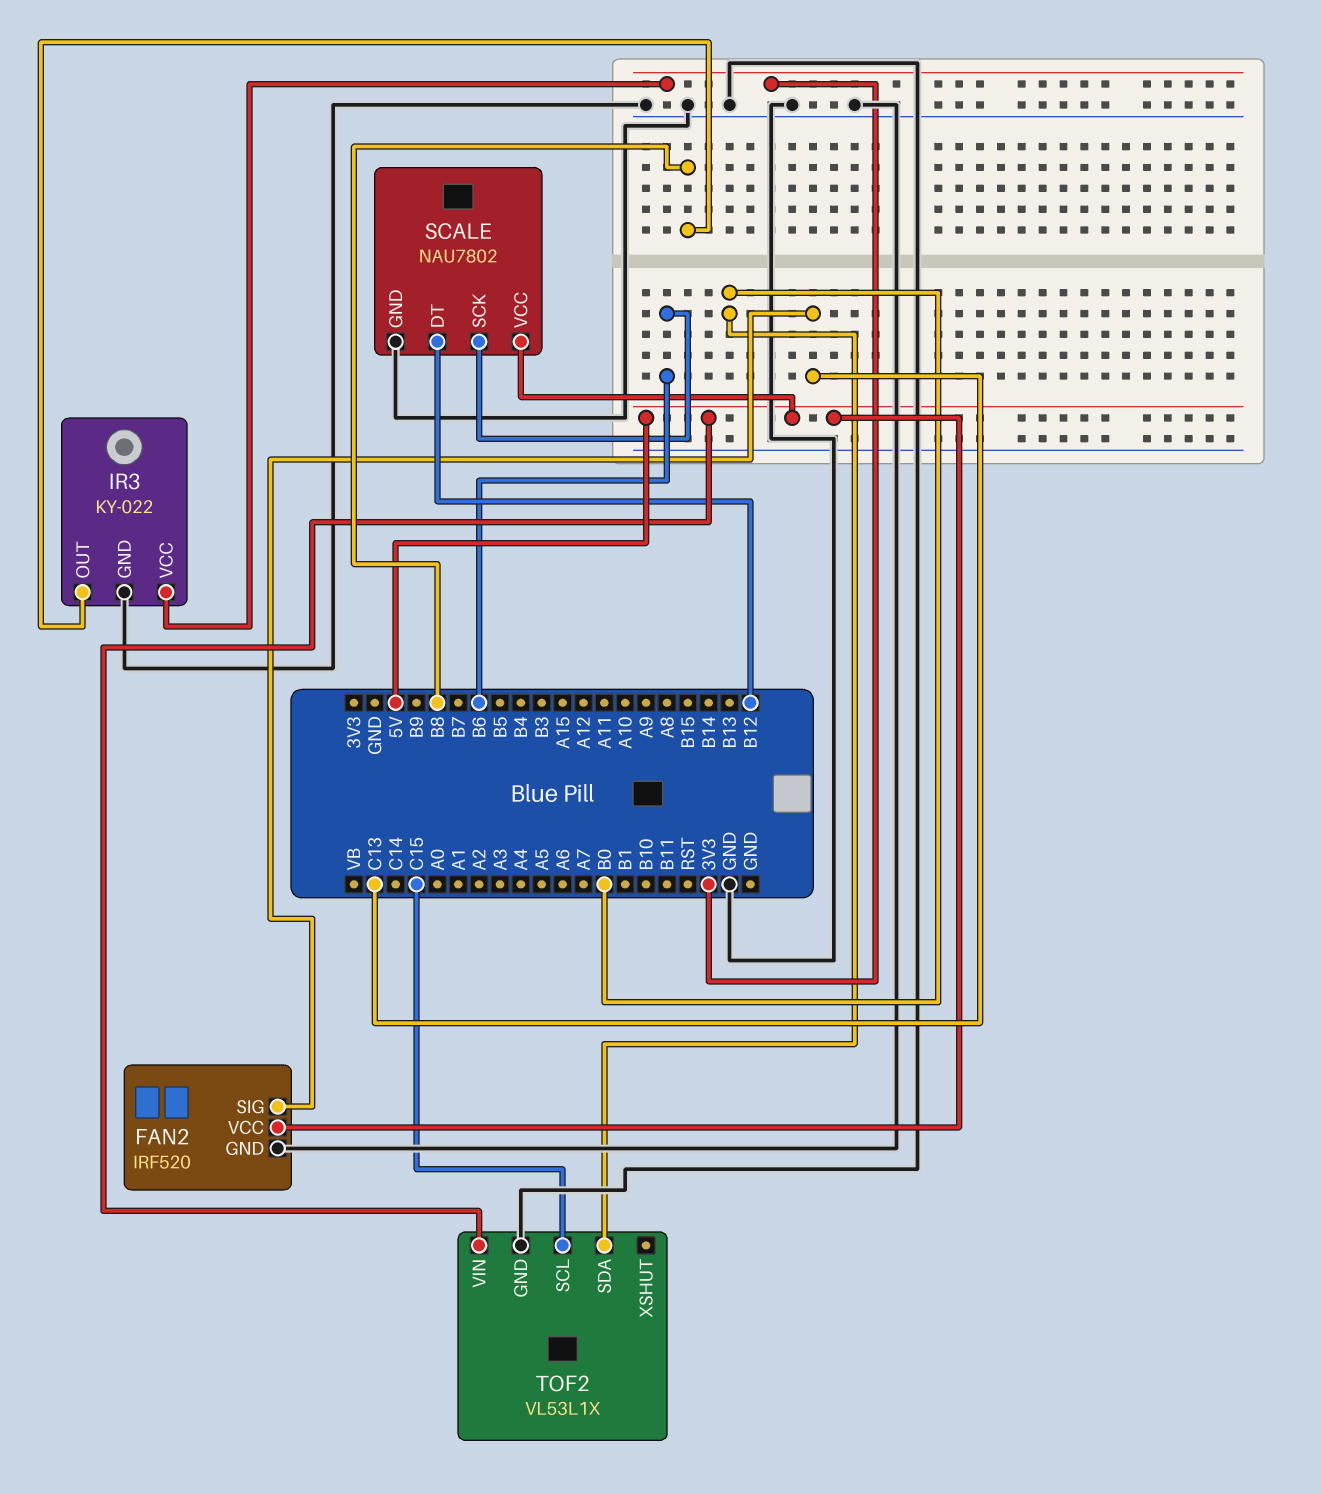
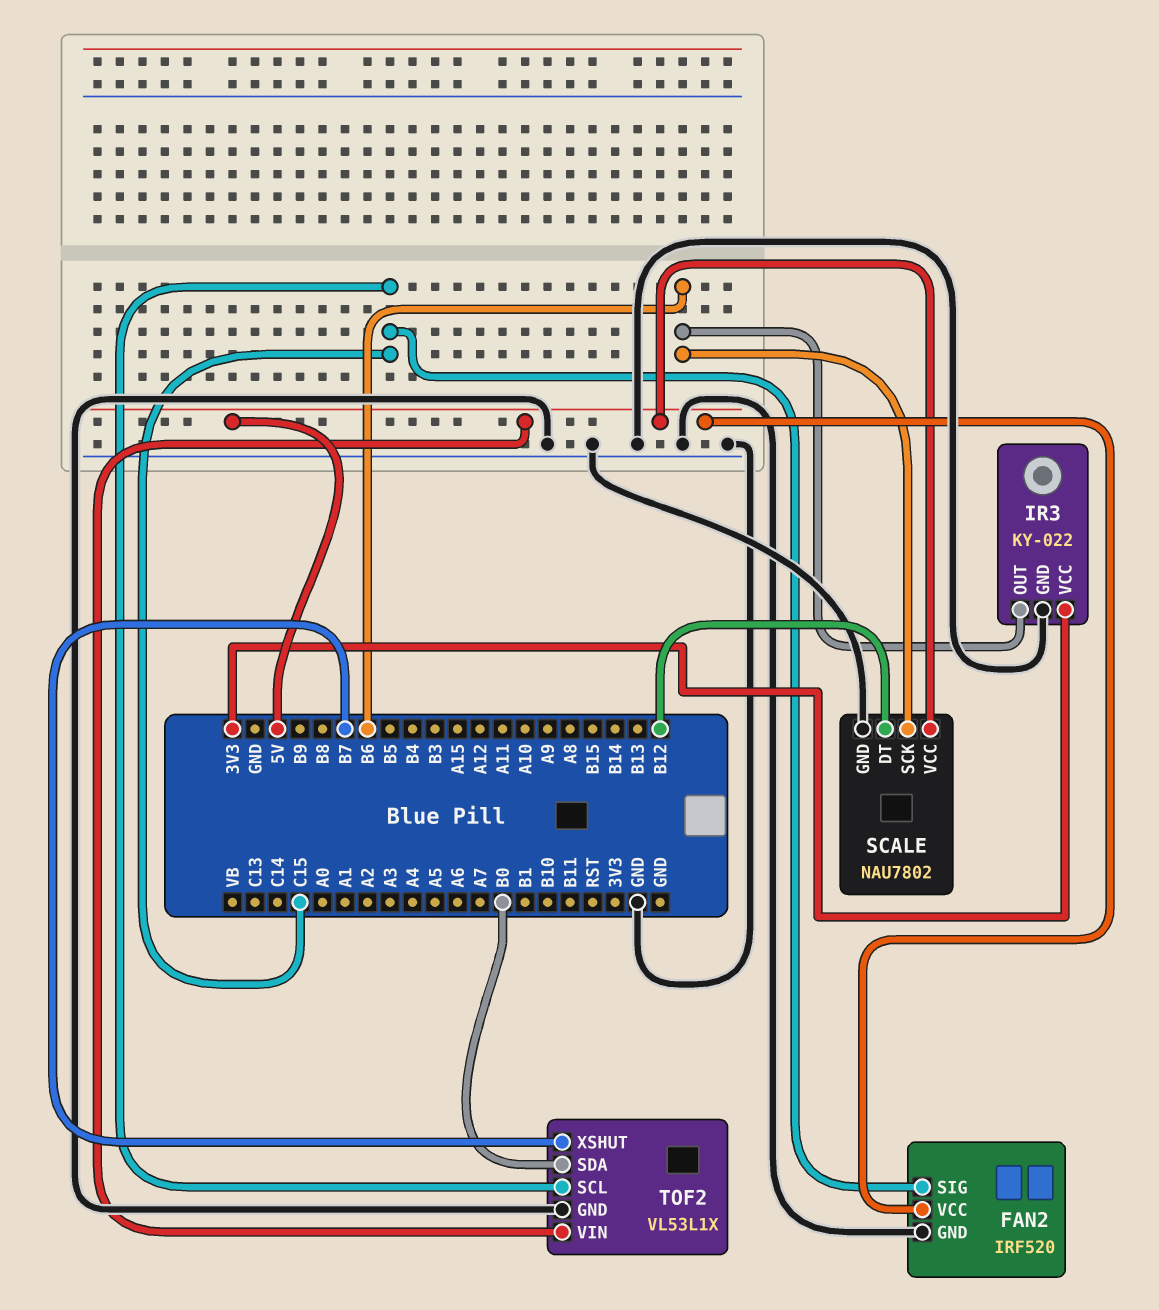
FAN2 pin SIG: C13 -> C15
IR3 pin OUT: B8 -> B6
TOF2 pin XSHUT: none -> B7

